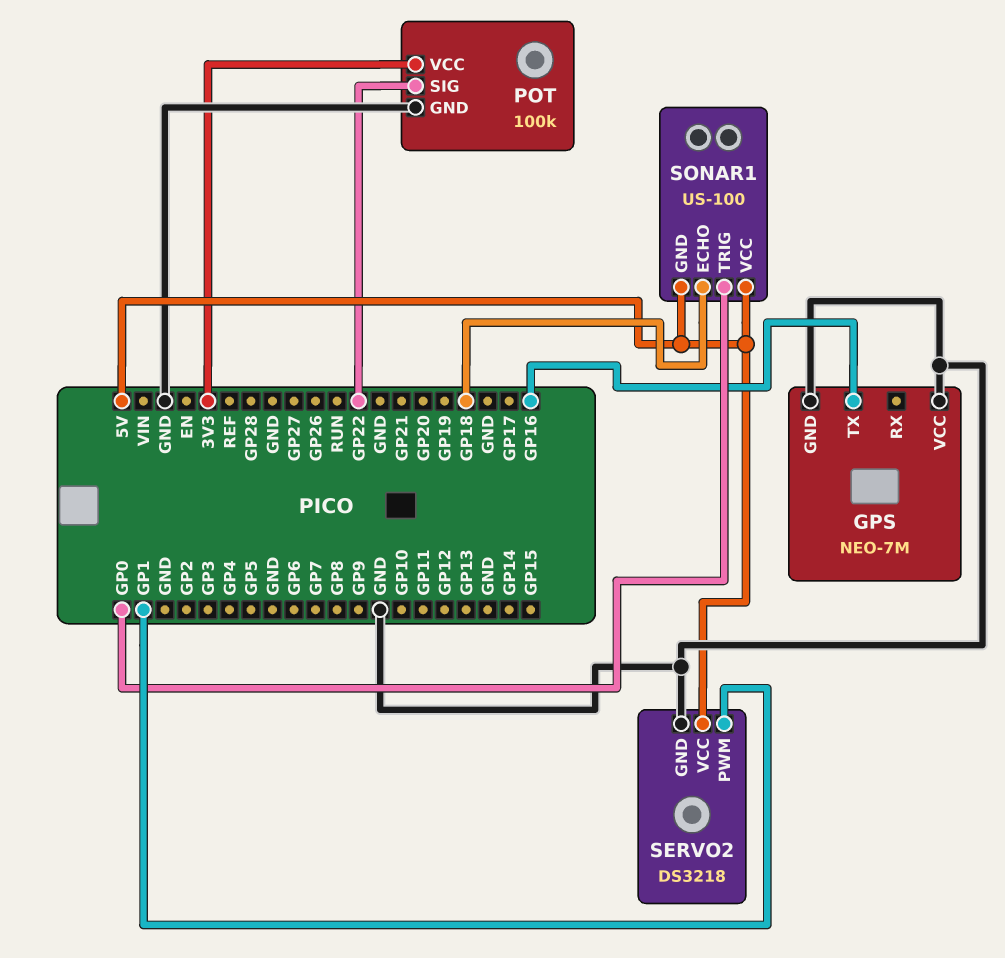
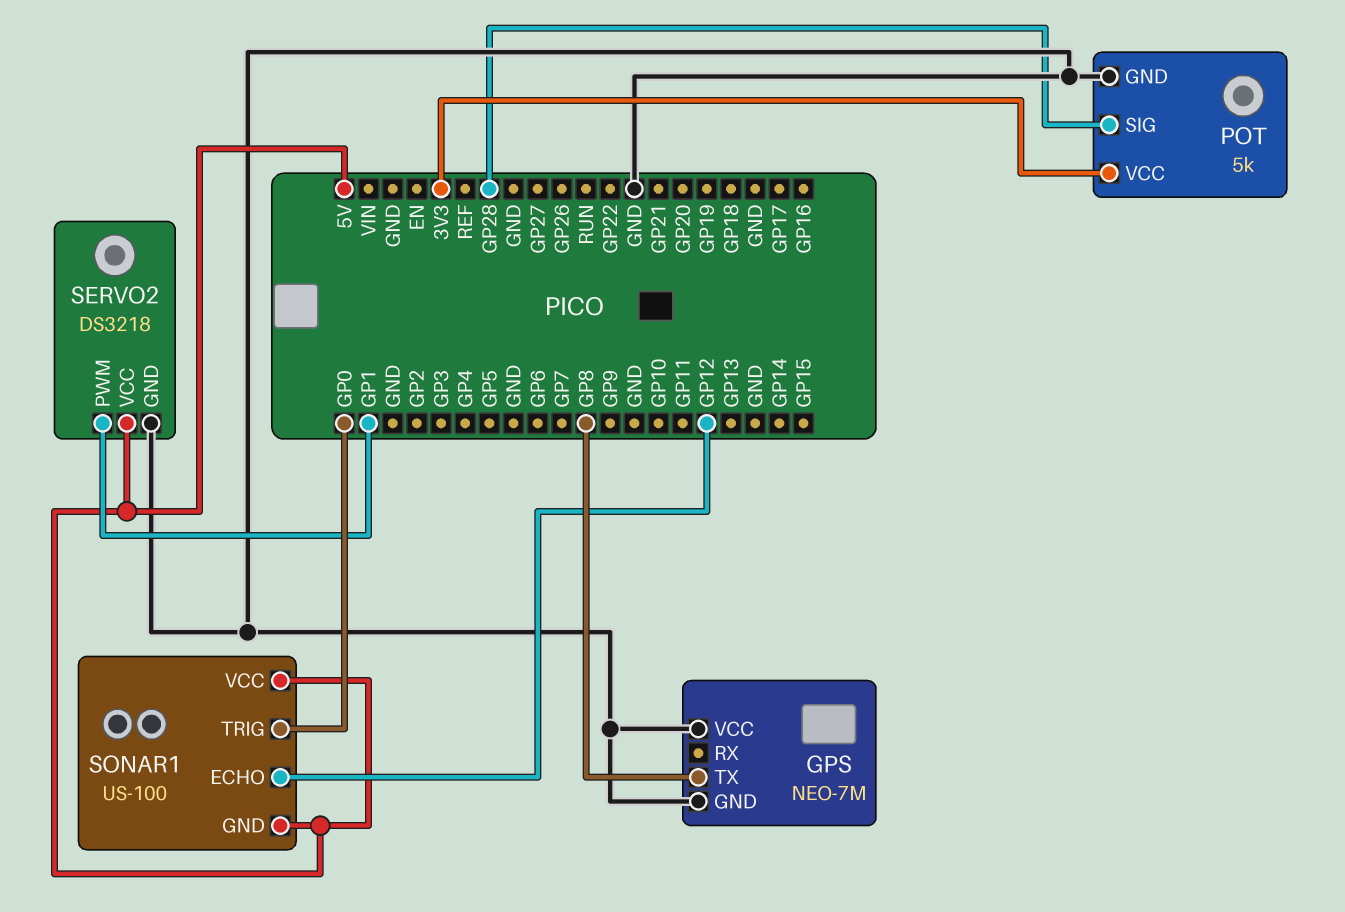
GPS pin TX: GP16 -> GP8
POT: 100k -> 5k
POT pin SIG: GP22 -> GP28
SONAR1 pin ECHO: GP18 -> GP12

